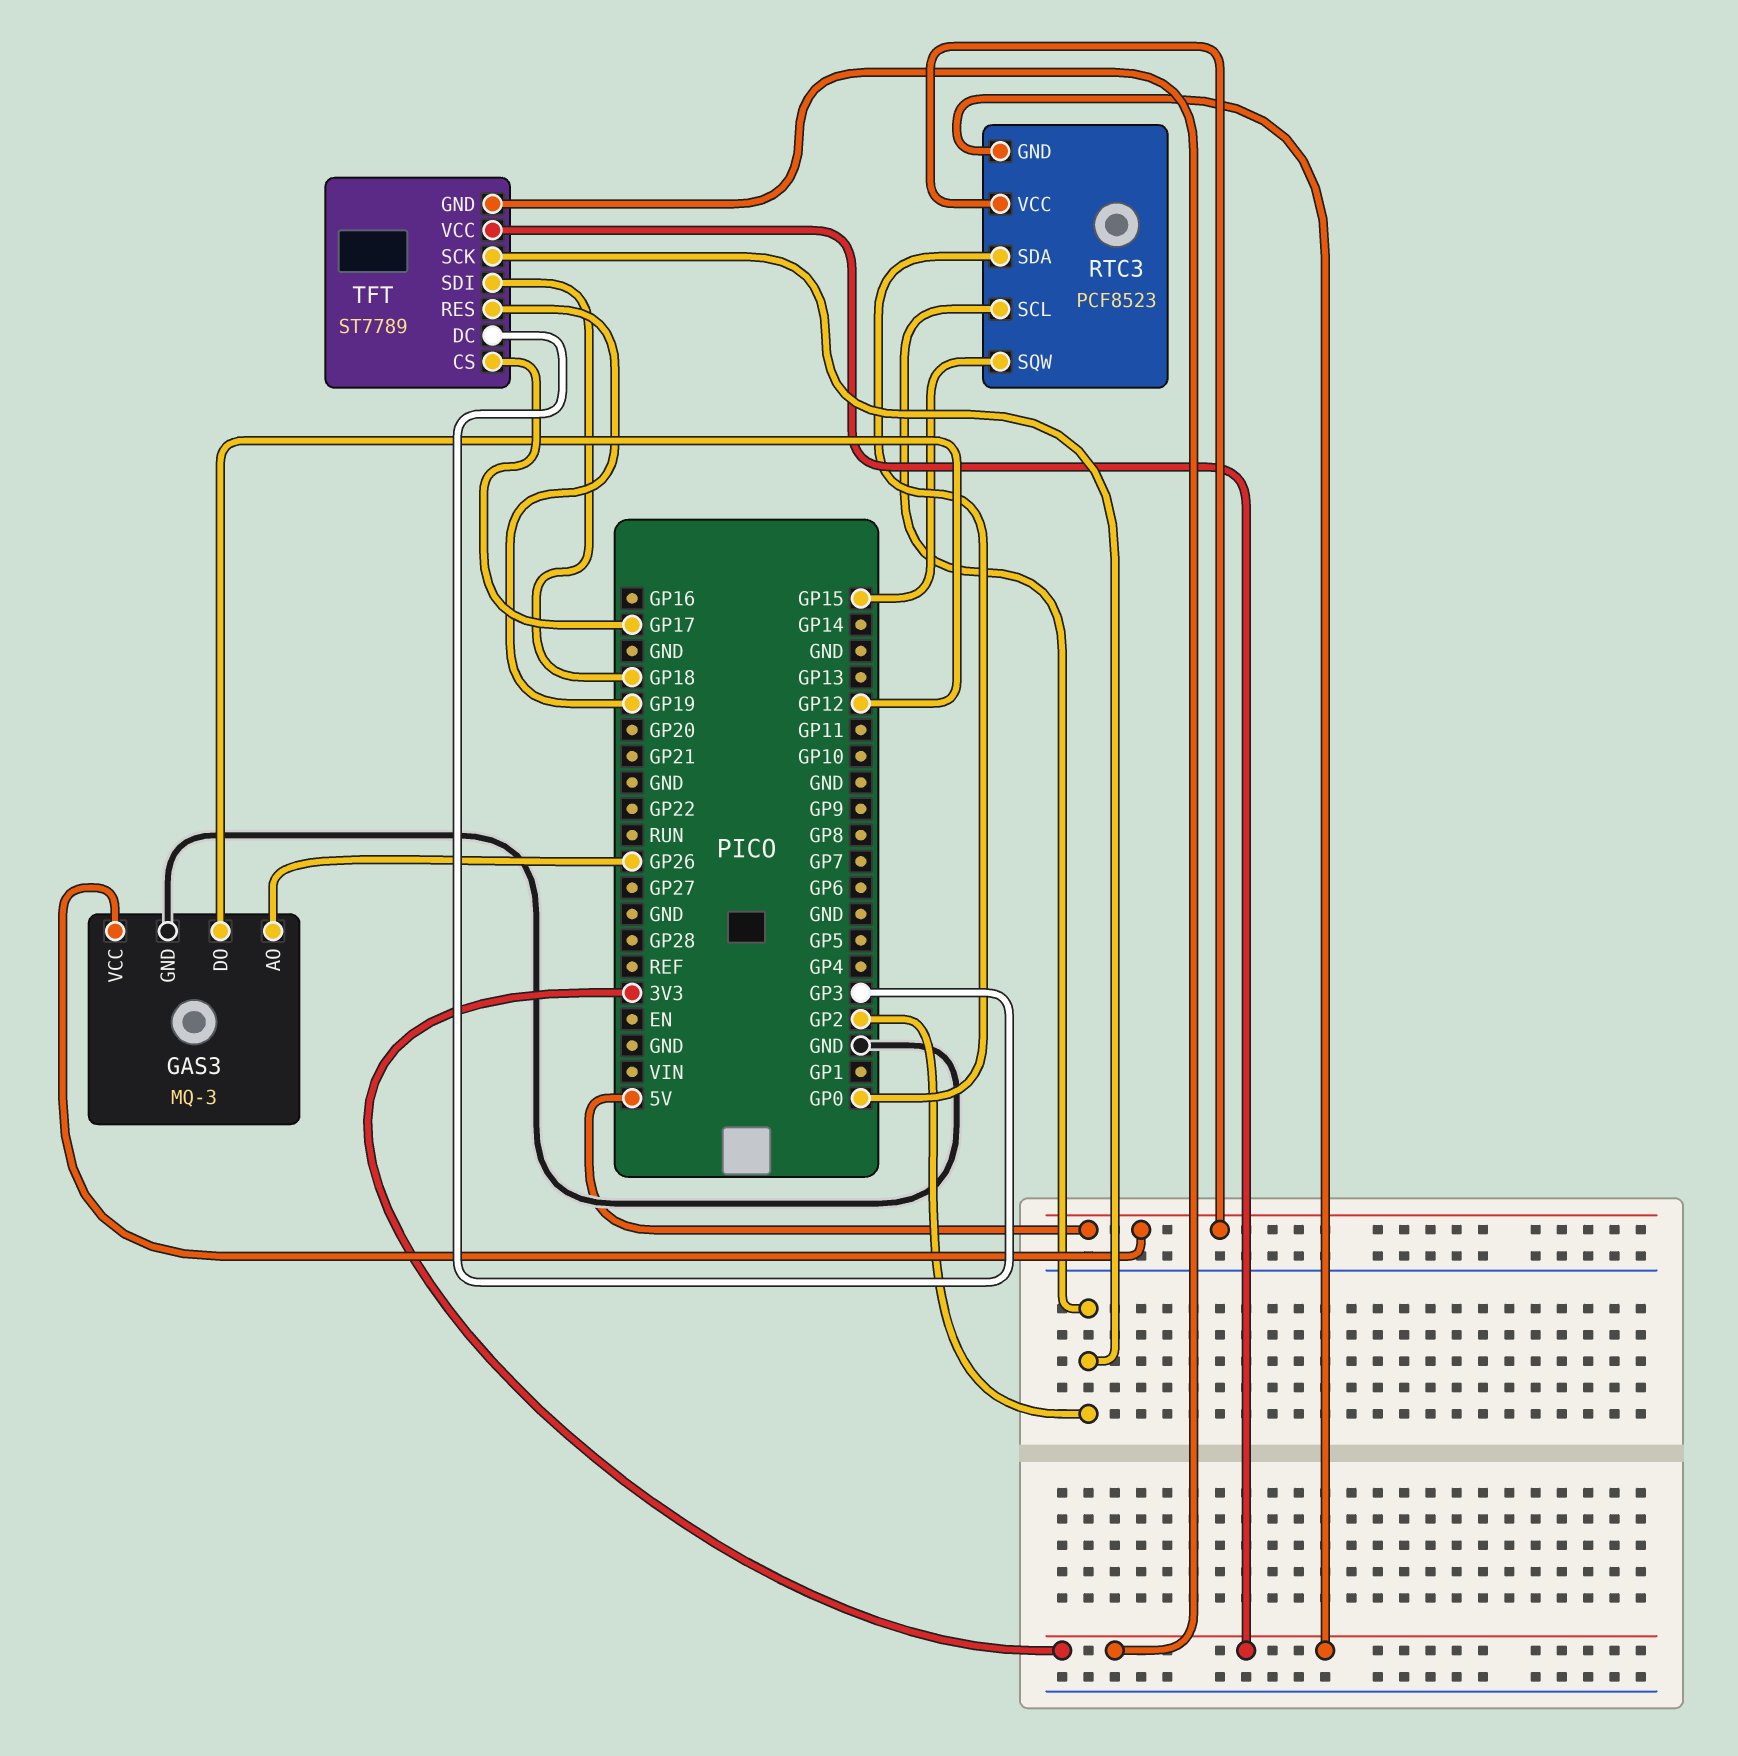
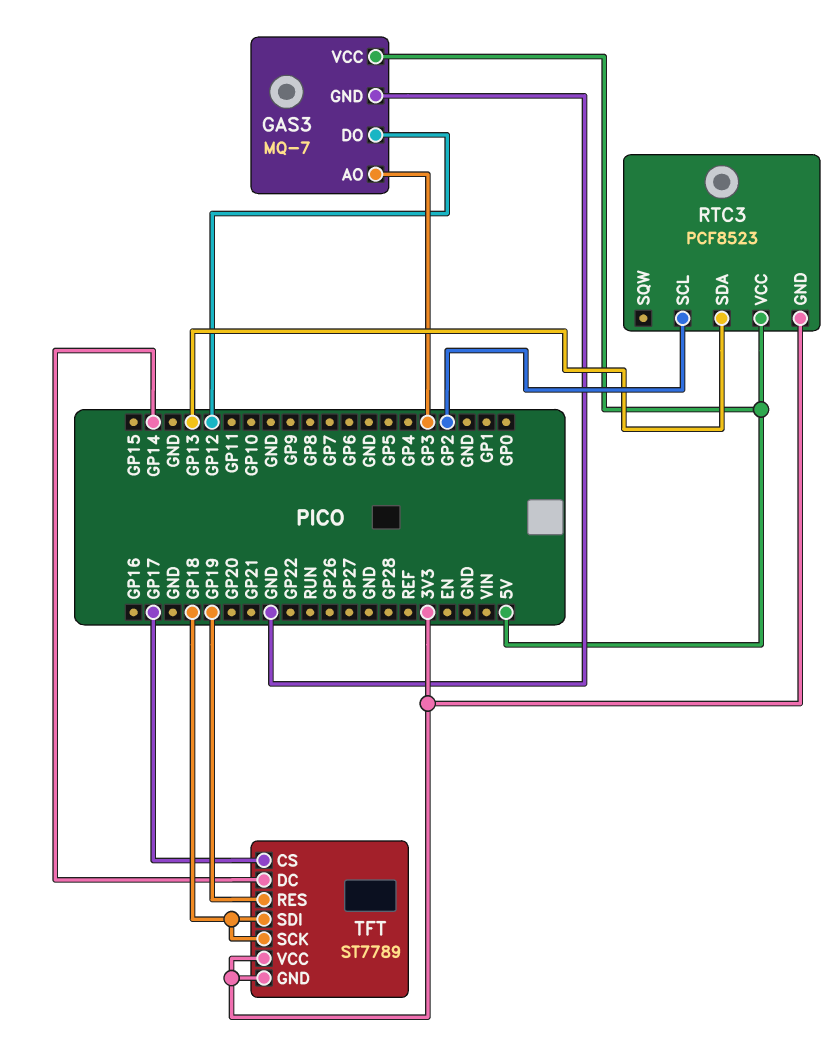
GAS3: MQ-3 -> MQ-7
GAS3 pin AO: GP26 -> GP3
RTC3 pin SDA: GP0 -> GP13
RTC3 pin SQW: GP15 -> none
TFT pin DC: GP3 -> GP14
TFT pin SCK: GP2 -> GP18

